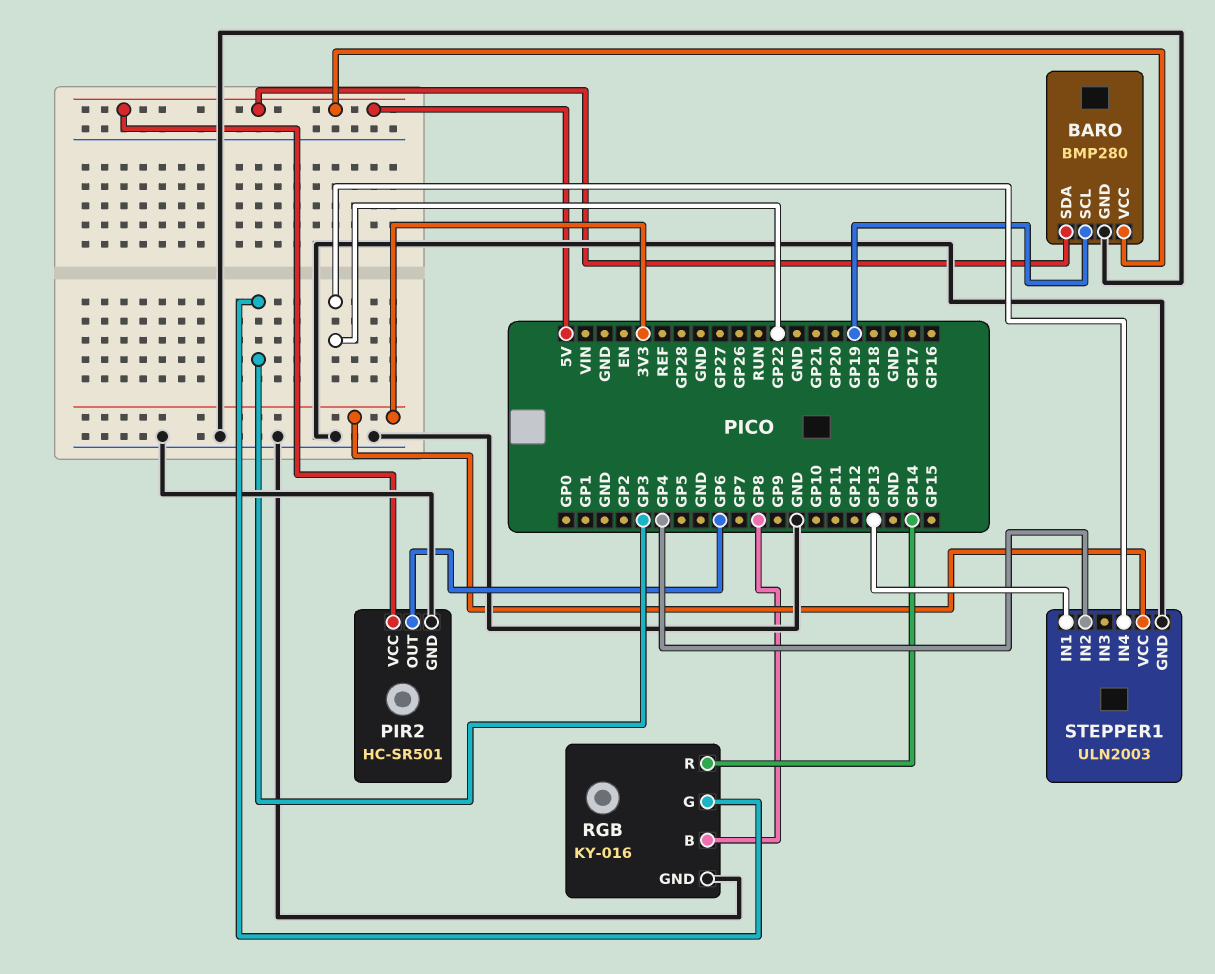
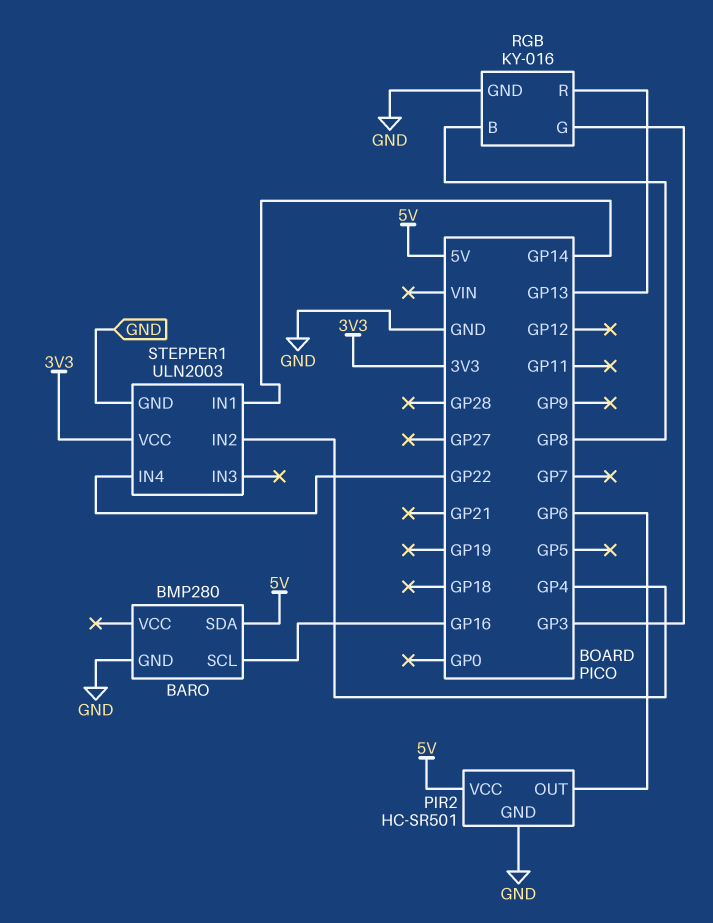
BARO pin SCL: GP19 -> GP16
BARO pin VCC: 5V -> none
RGB pin R: GP14 -> GP13
STEPPER1 pin IN1: GP13 -> GP14

